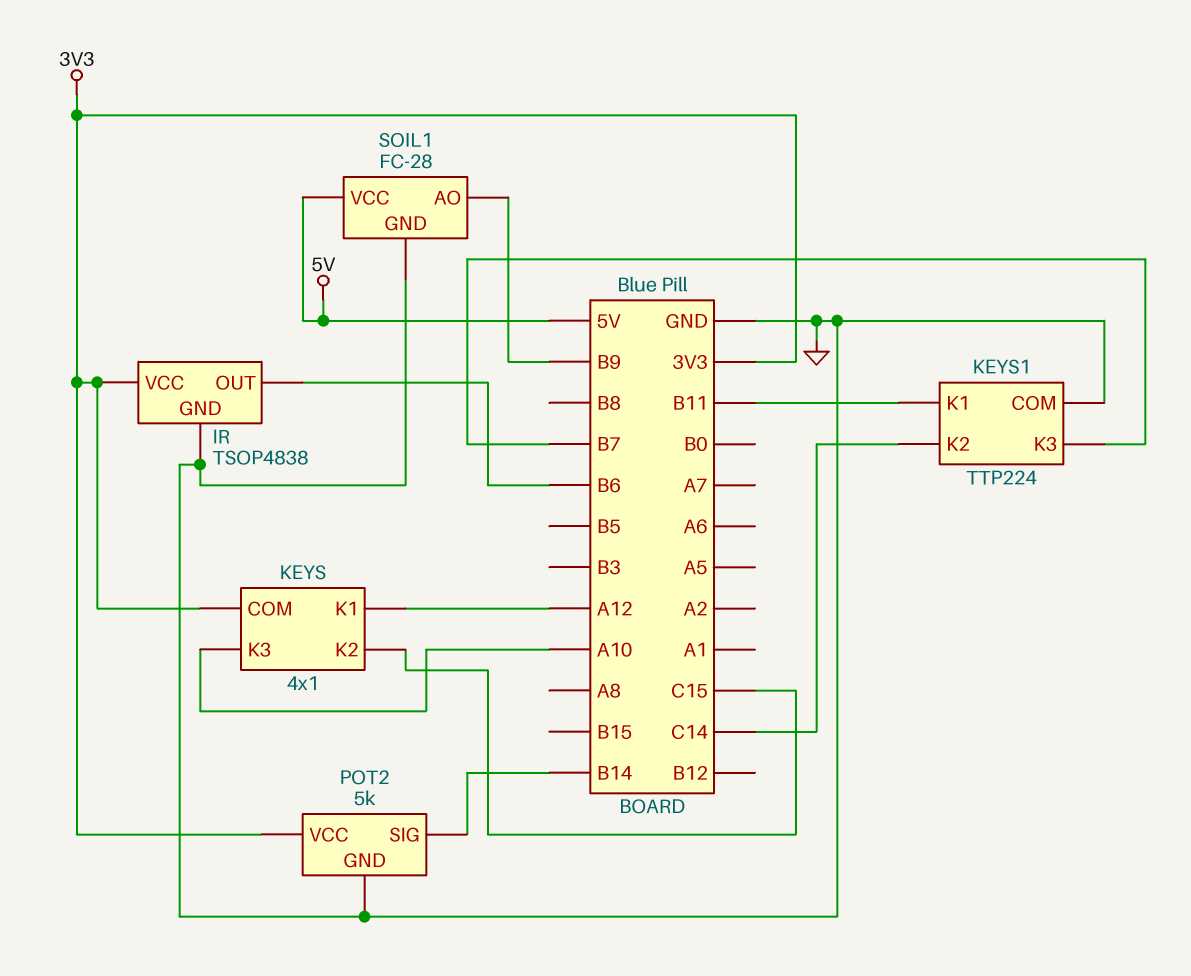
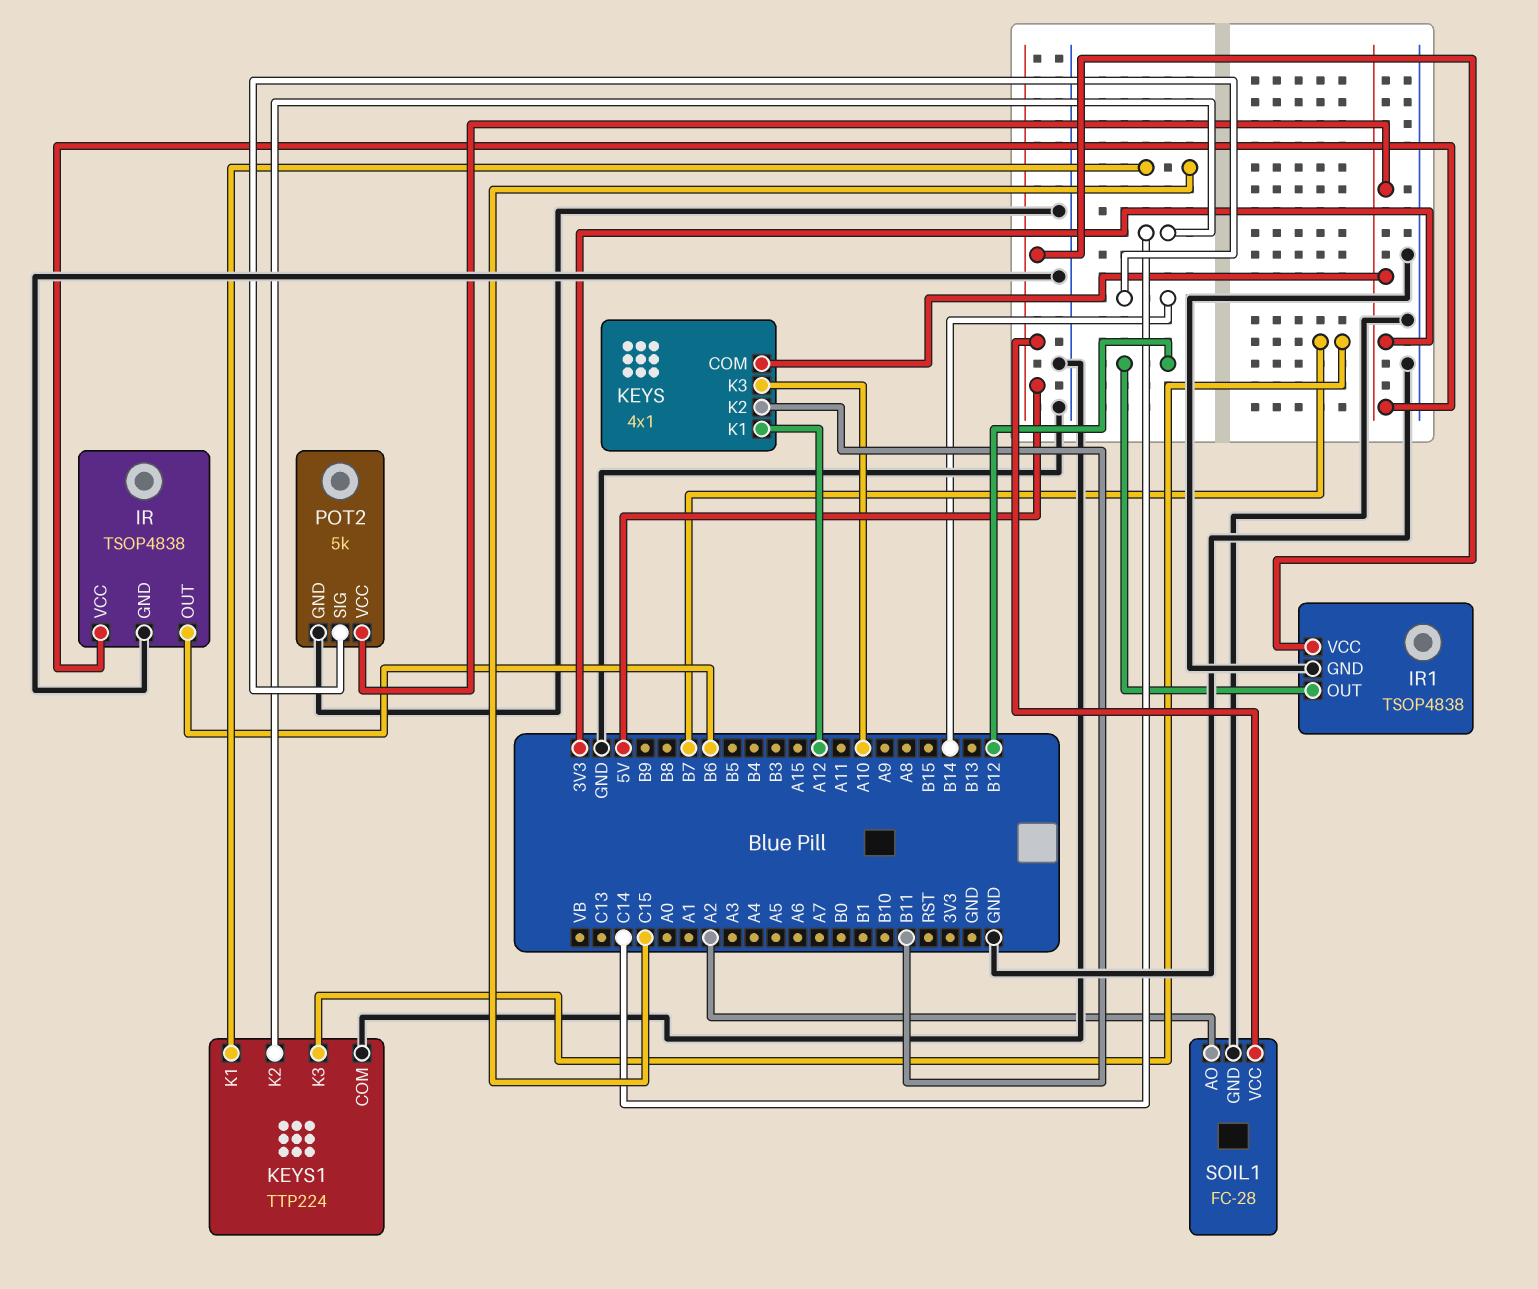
IR1: none -> TSOP4838
IR1 pin GND: none -> GND
IR1 pin OUT: none -> B12
IR1 pin VCC: none -> 5V
KEYS pin K2: C15 -> B11
KEYS1 pin K1: B11 -> C15
SOIL1 pin AO: B9 -> A2

